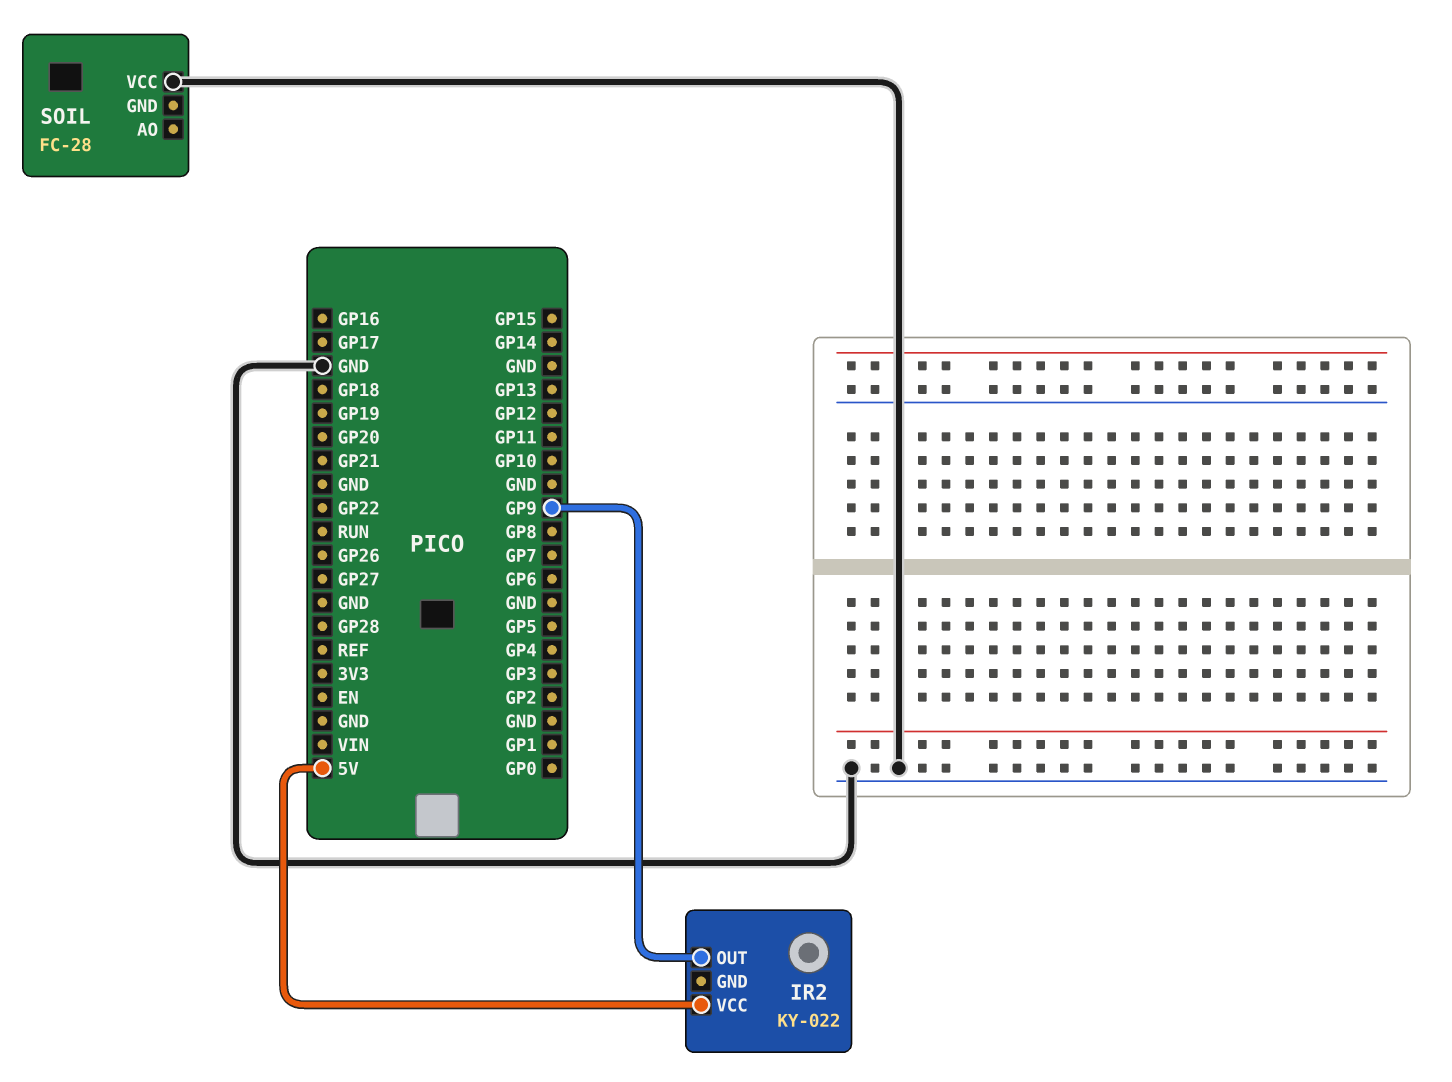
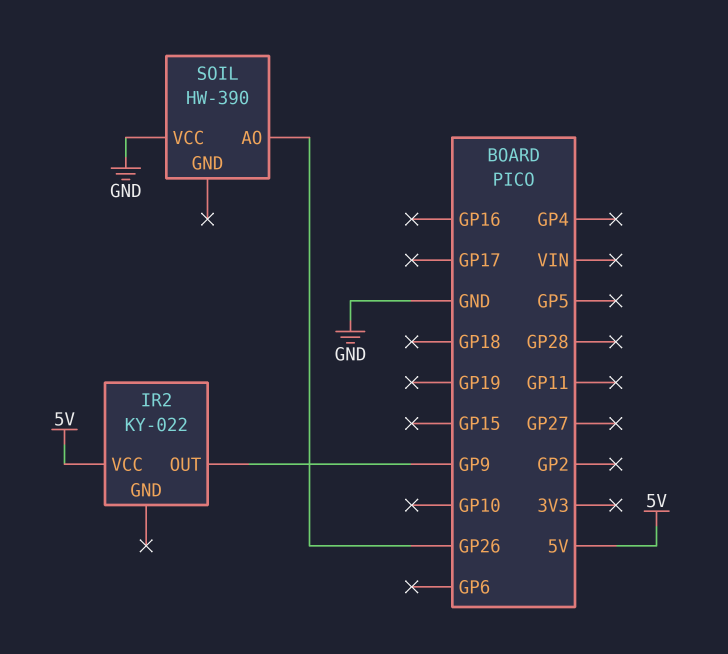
SOIL: FC-28 -> HW-390
SOIL pin AO: none -> GP26

